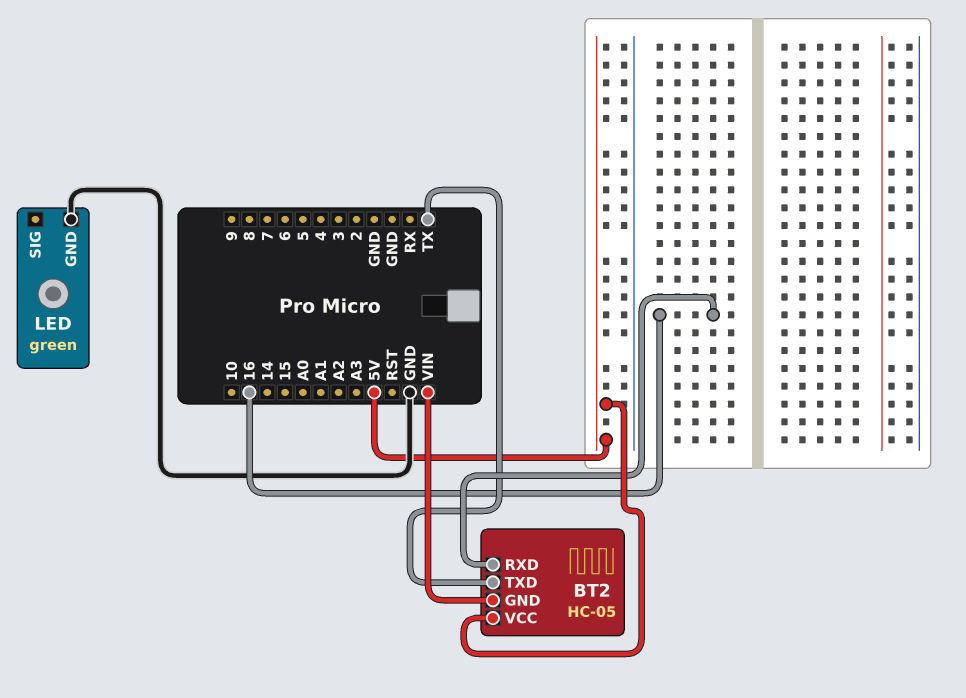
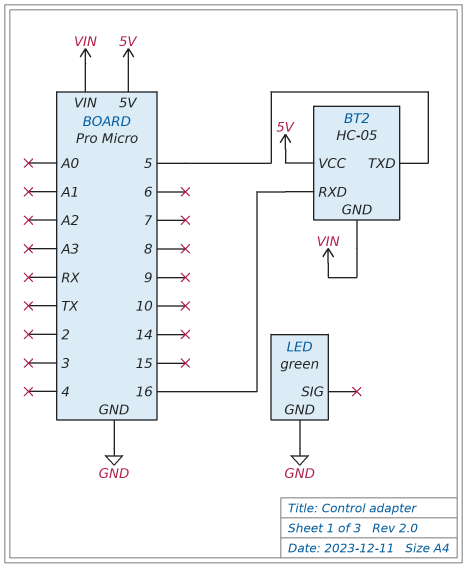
BT2 pin TXD: TX -> 5

